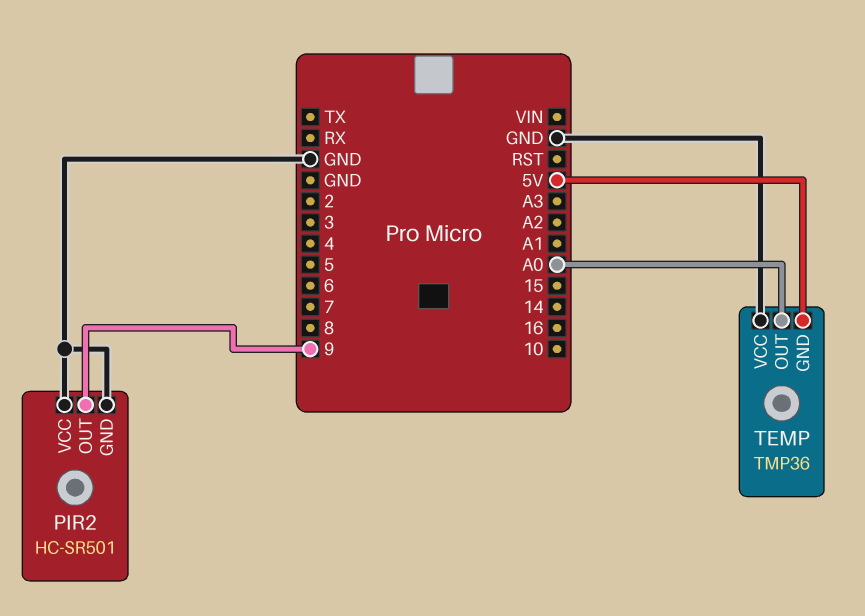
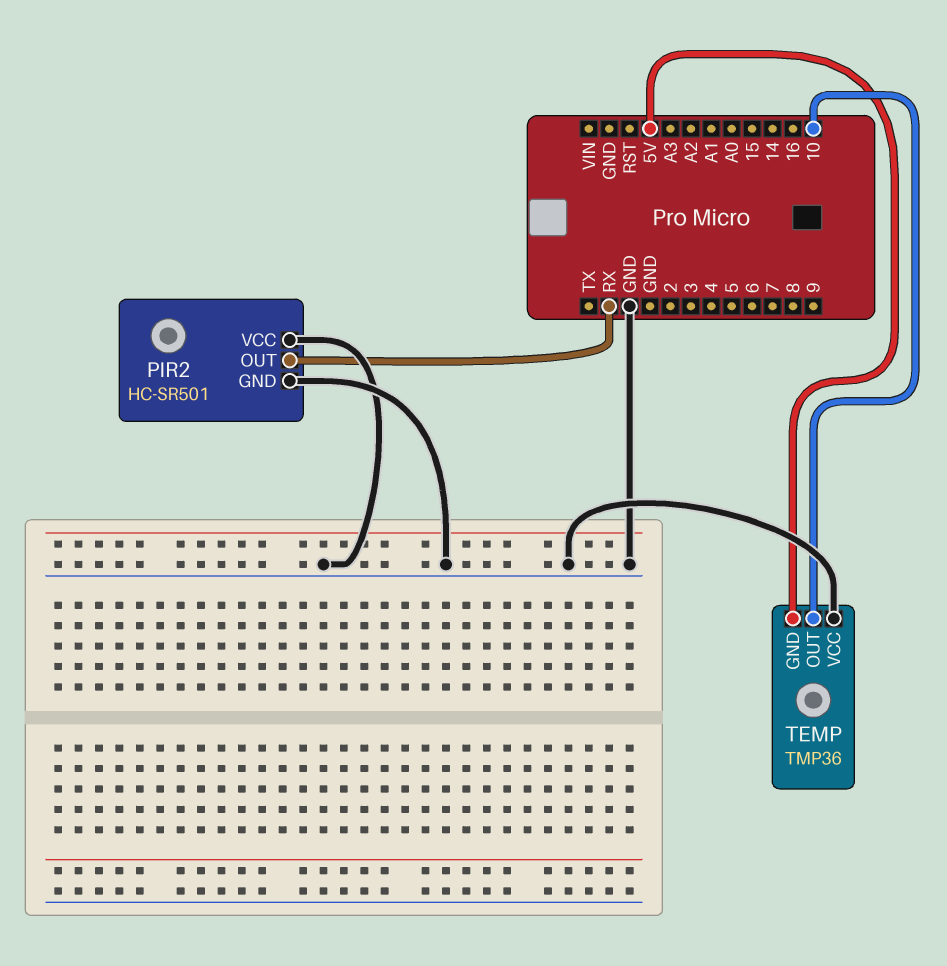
PIR2 pin OUT: 9 -> RX
TEMP pin OUT: A0 -> 10

